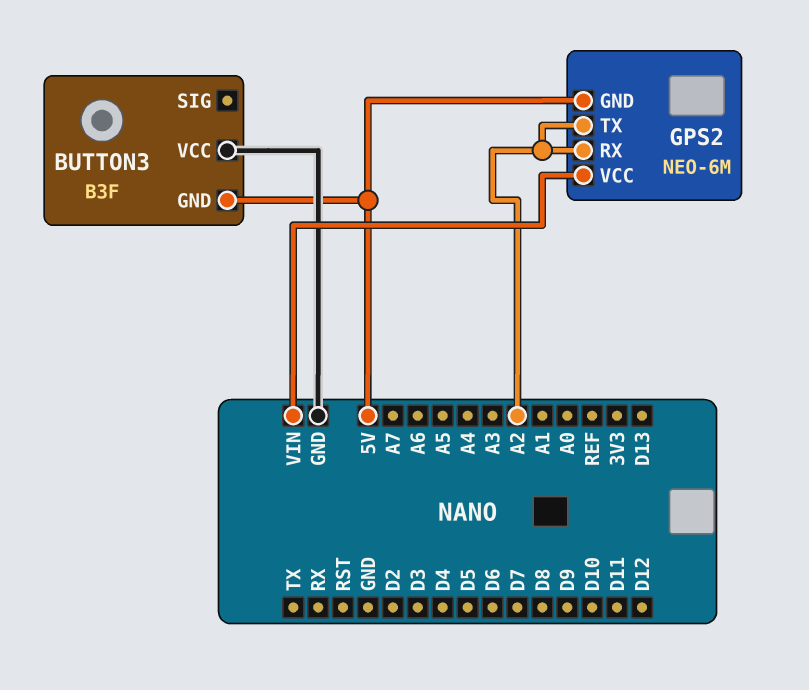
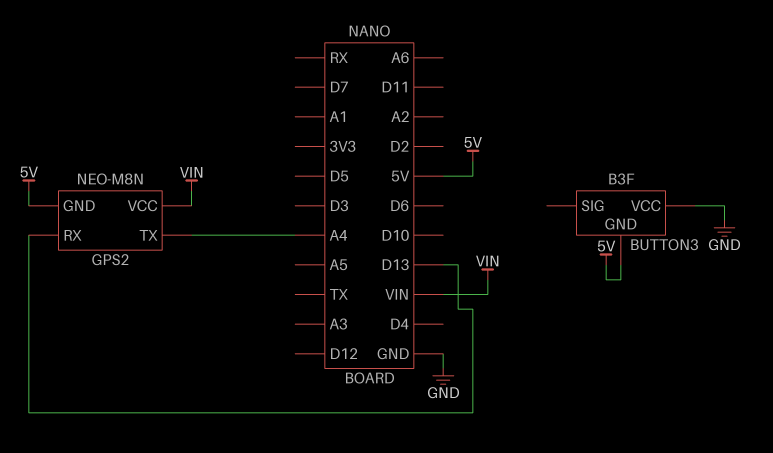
GPS2: NEO-6M -> NEO-M8N
GPS2 pin RX: A2 -> D13
GPS2 pin TX: A2 -> A4

